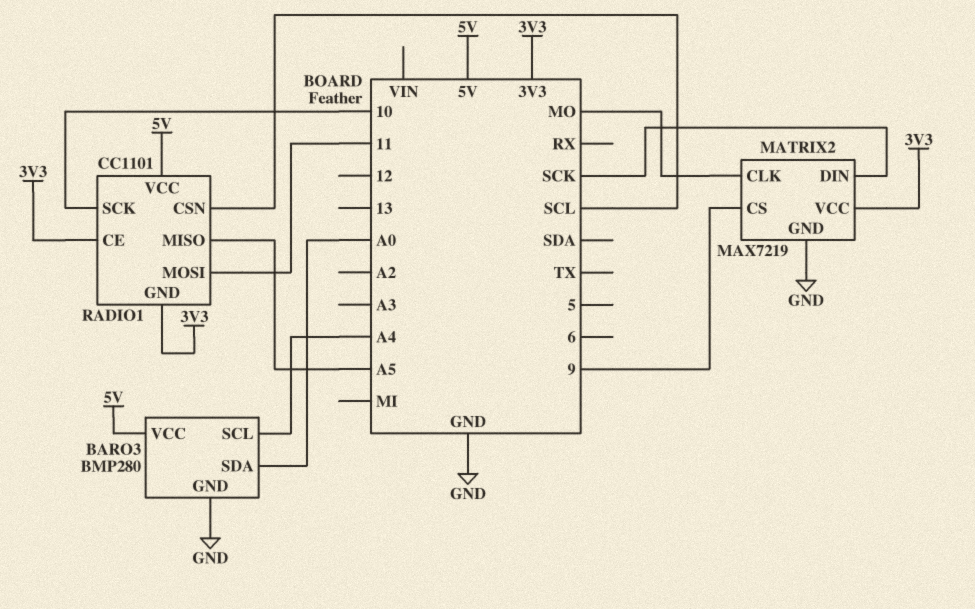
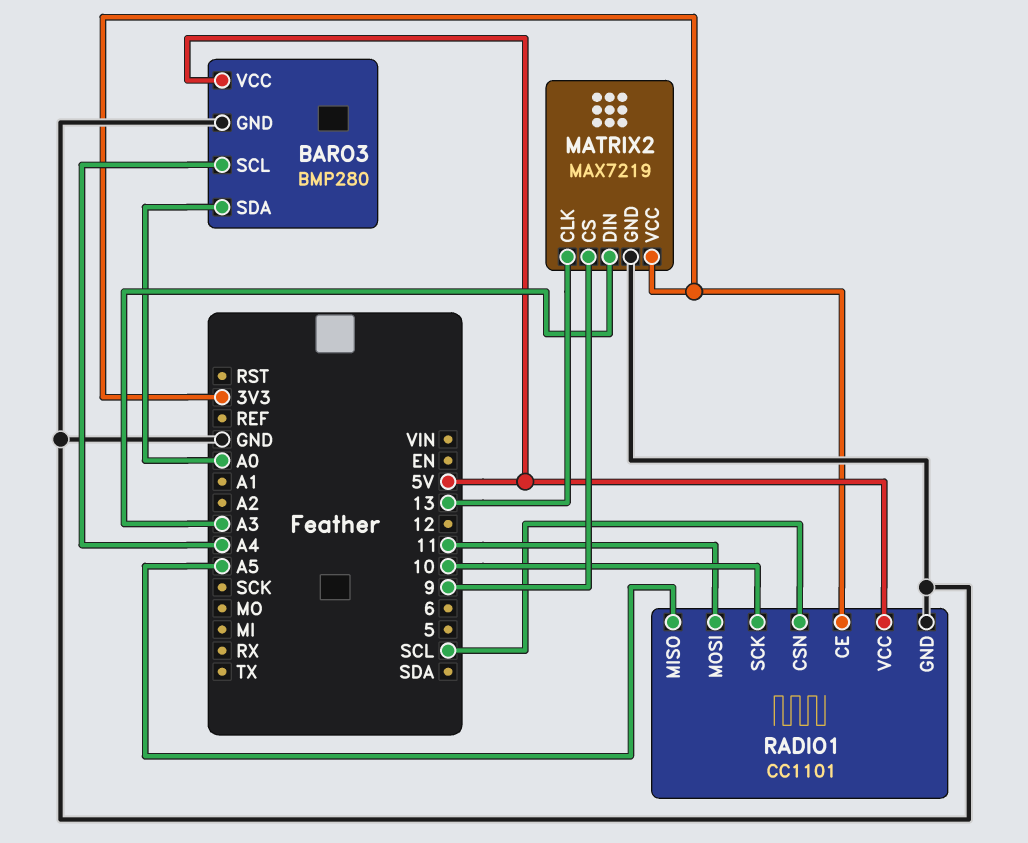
MATRIX2 pin CLK: MO -> 13
MATRIX2 pin DIN: SCK -> A3
RADIO1 pin GND: 3V3 -> GND

